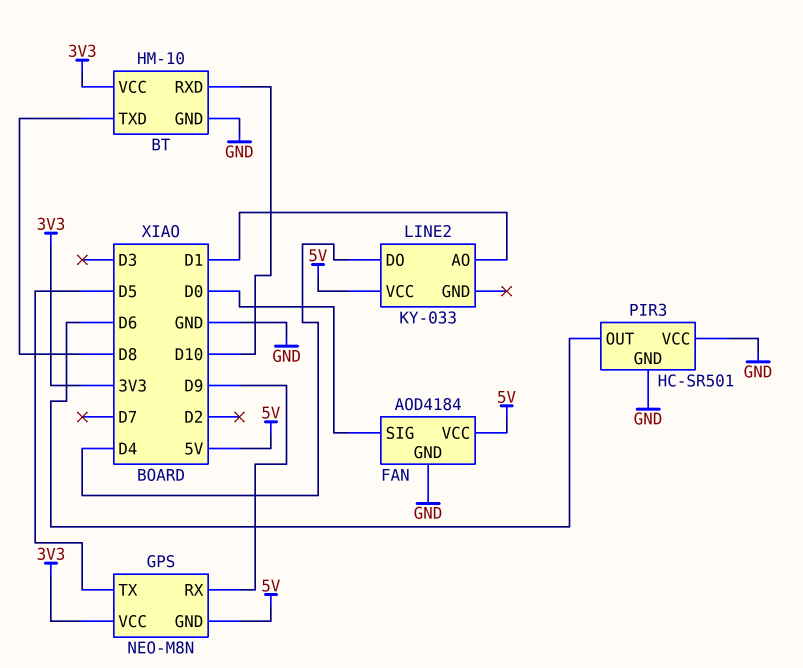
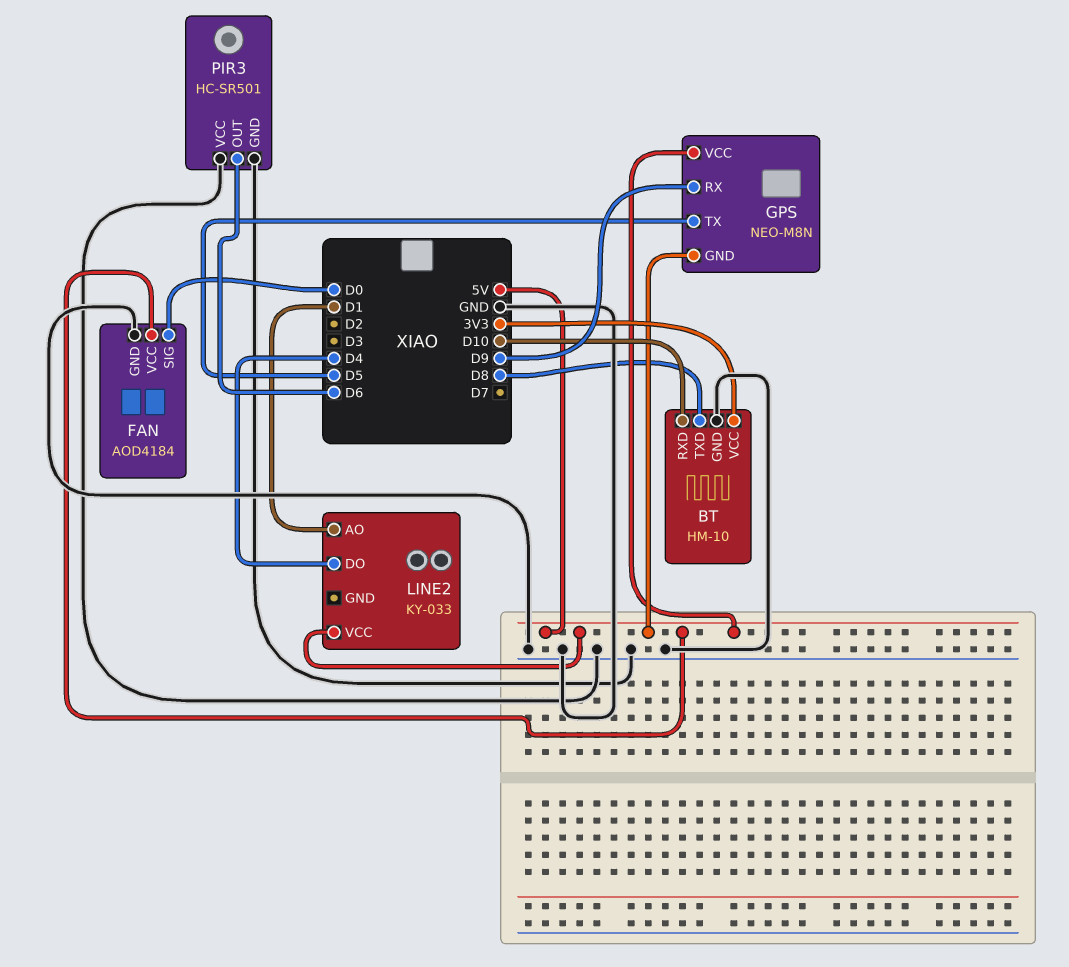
GPS pin VCC: 3V3 -> 5V

